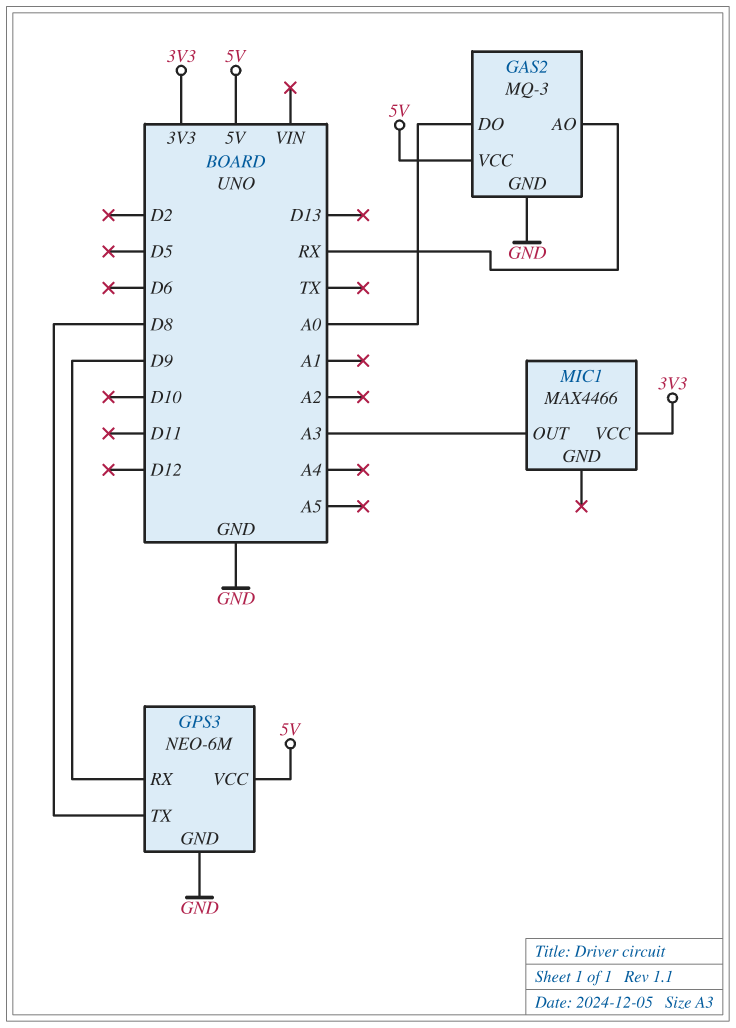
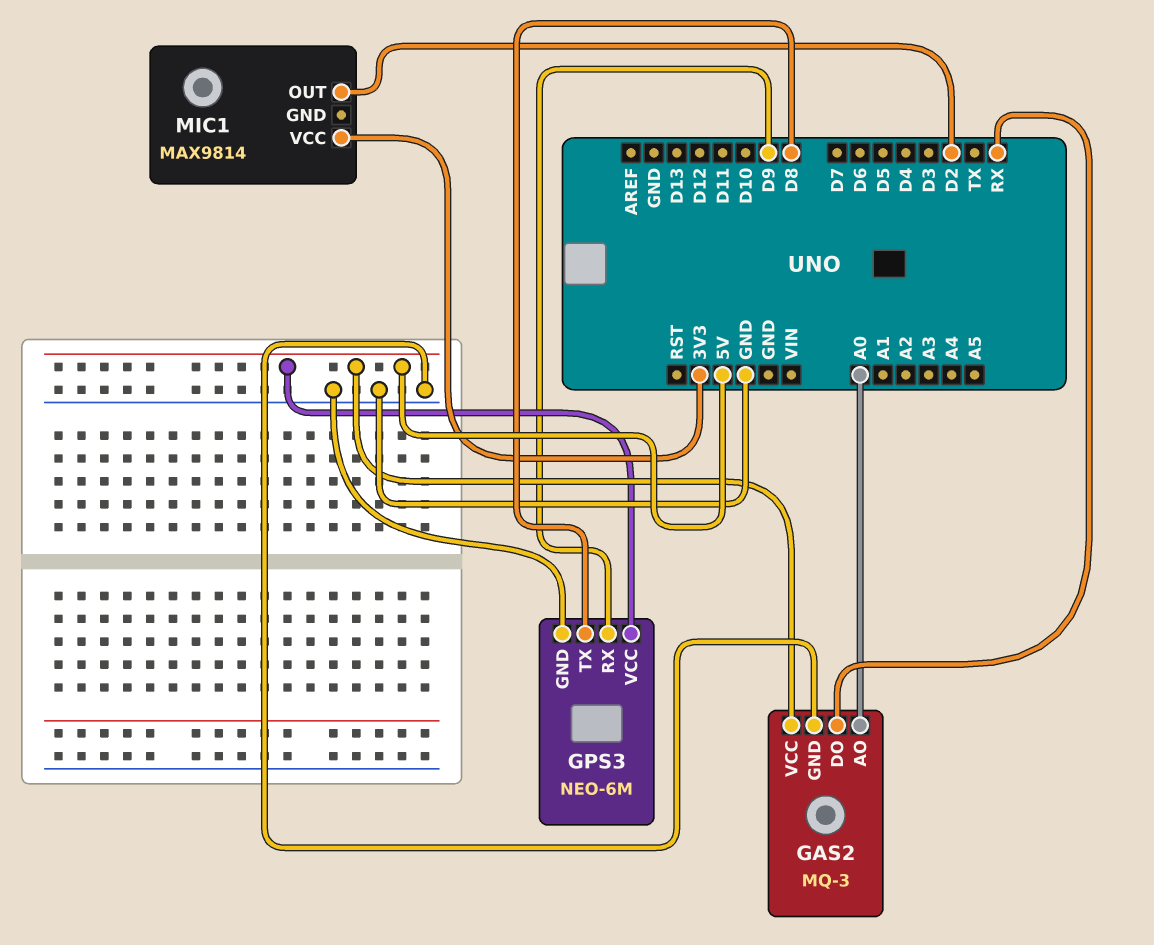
GAS2 pin AO: RX -> A0
GAS2 pin DO: A0 -> RX
MIC1: MAX4466 -> MAX9814
MIC1 pin OUT: A3 -> D2

